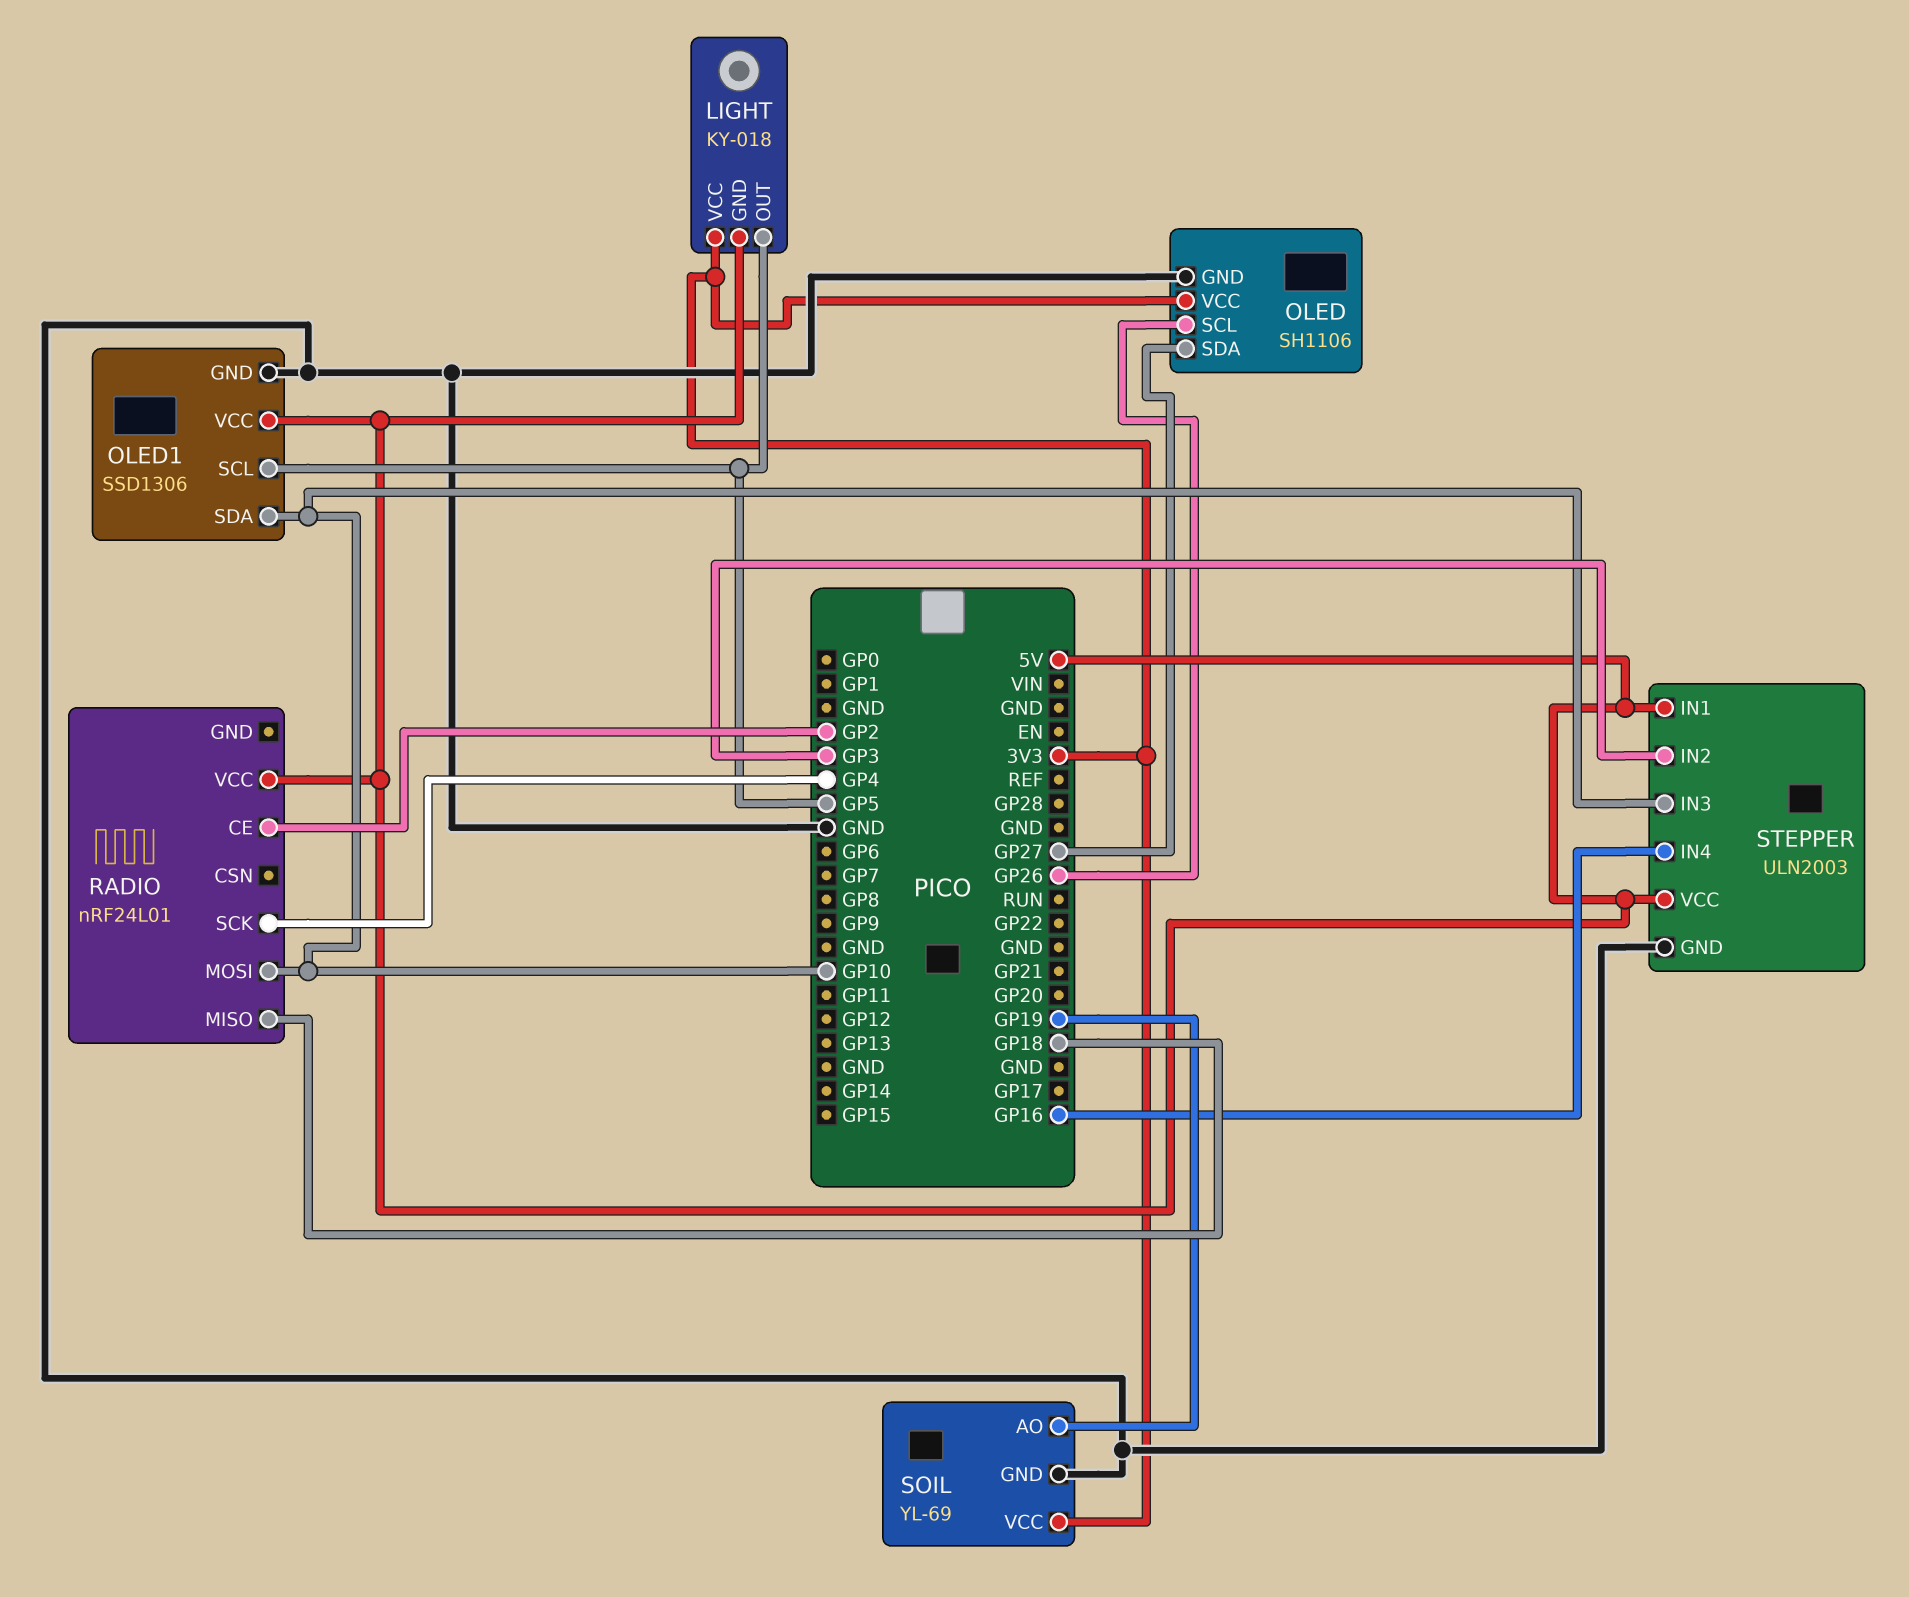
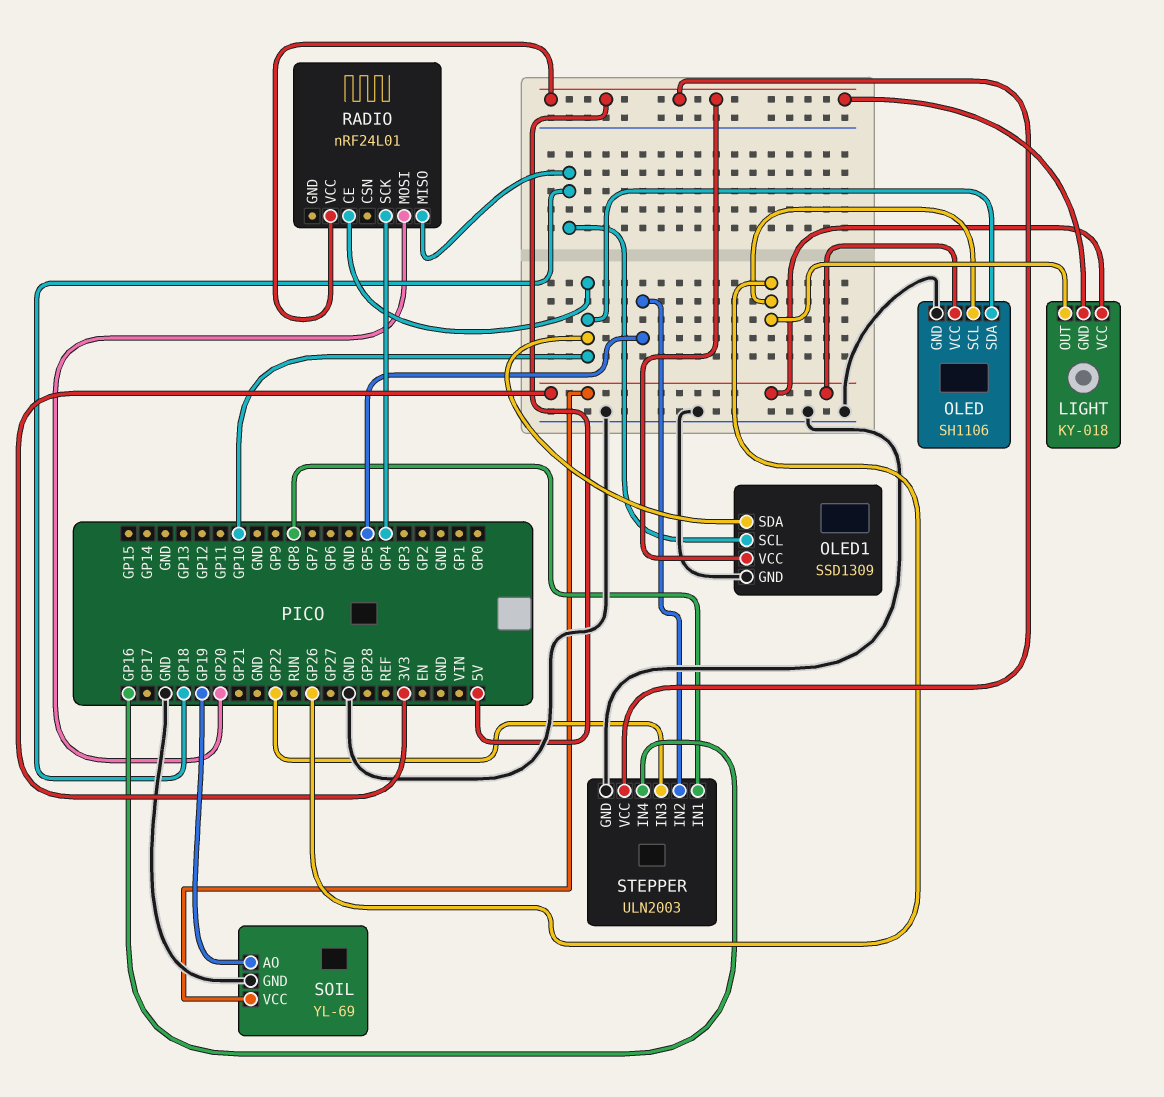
LIGHT pin OUT: GP5 -> GP26
OLED pin SDA: GP27 -> GP10
OLED1: SSD1306 -> SSD1309
OLED1 pin SCL: GP5 -> GP18
RADIO pin CE: GP2 -> GP10
RADIO pin MOSI: GP10 -> GP20
STEPPER pin IN1: 5V -> GP8
STEPPER pin IN2: GP3 -> GP5
STEPPER pin IN3: GP10 -> GP22

